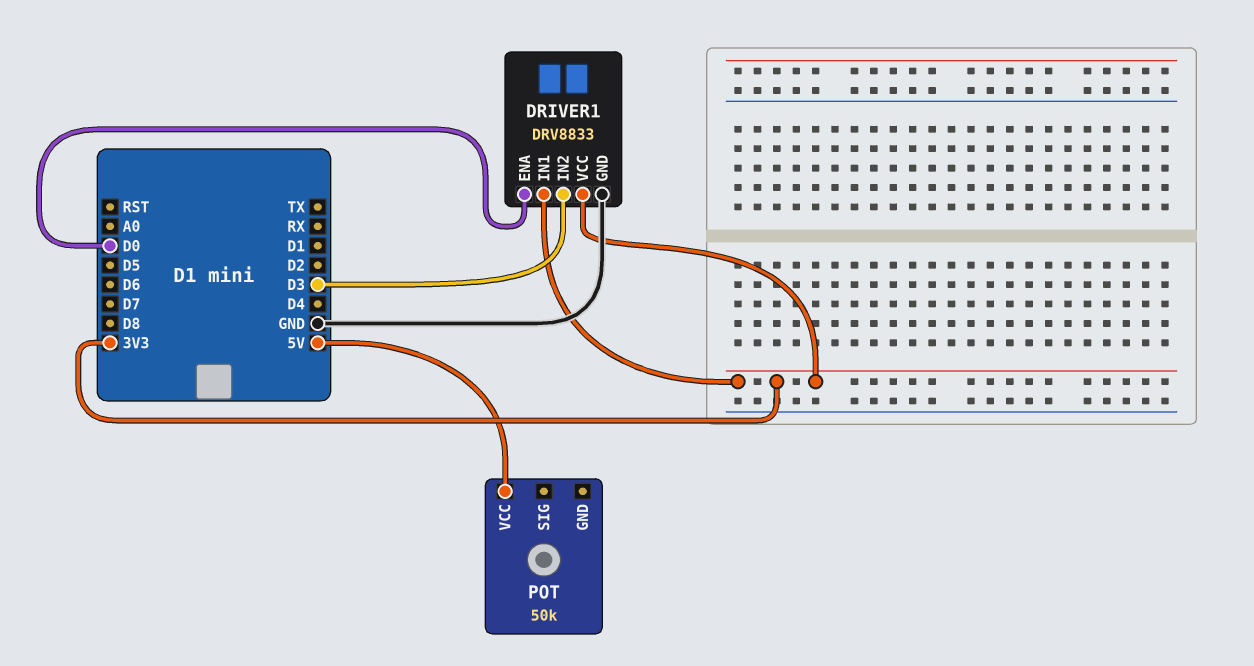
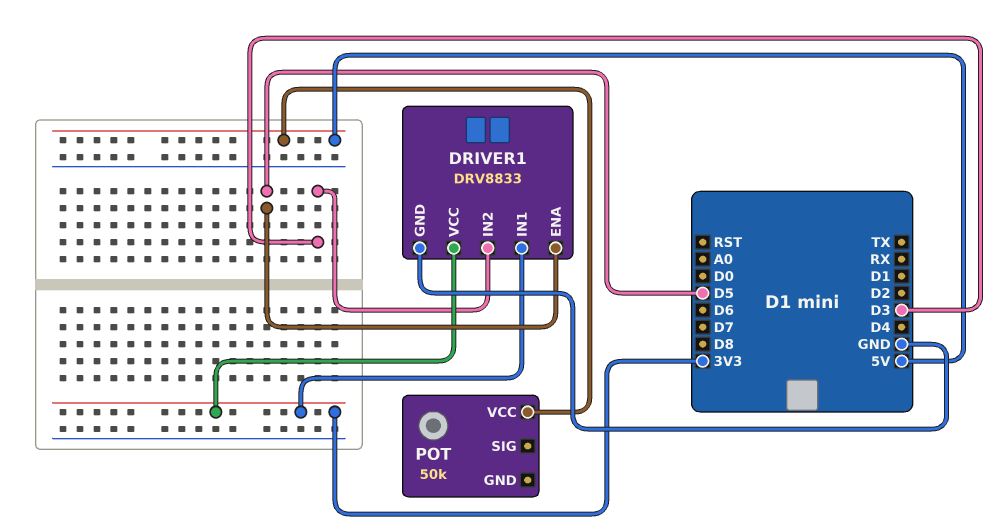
DRIVER1 pin ENA: D0 -> D5

